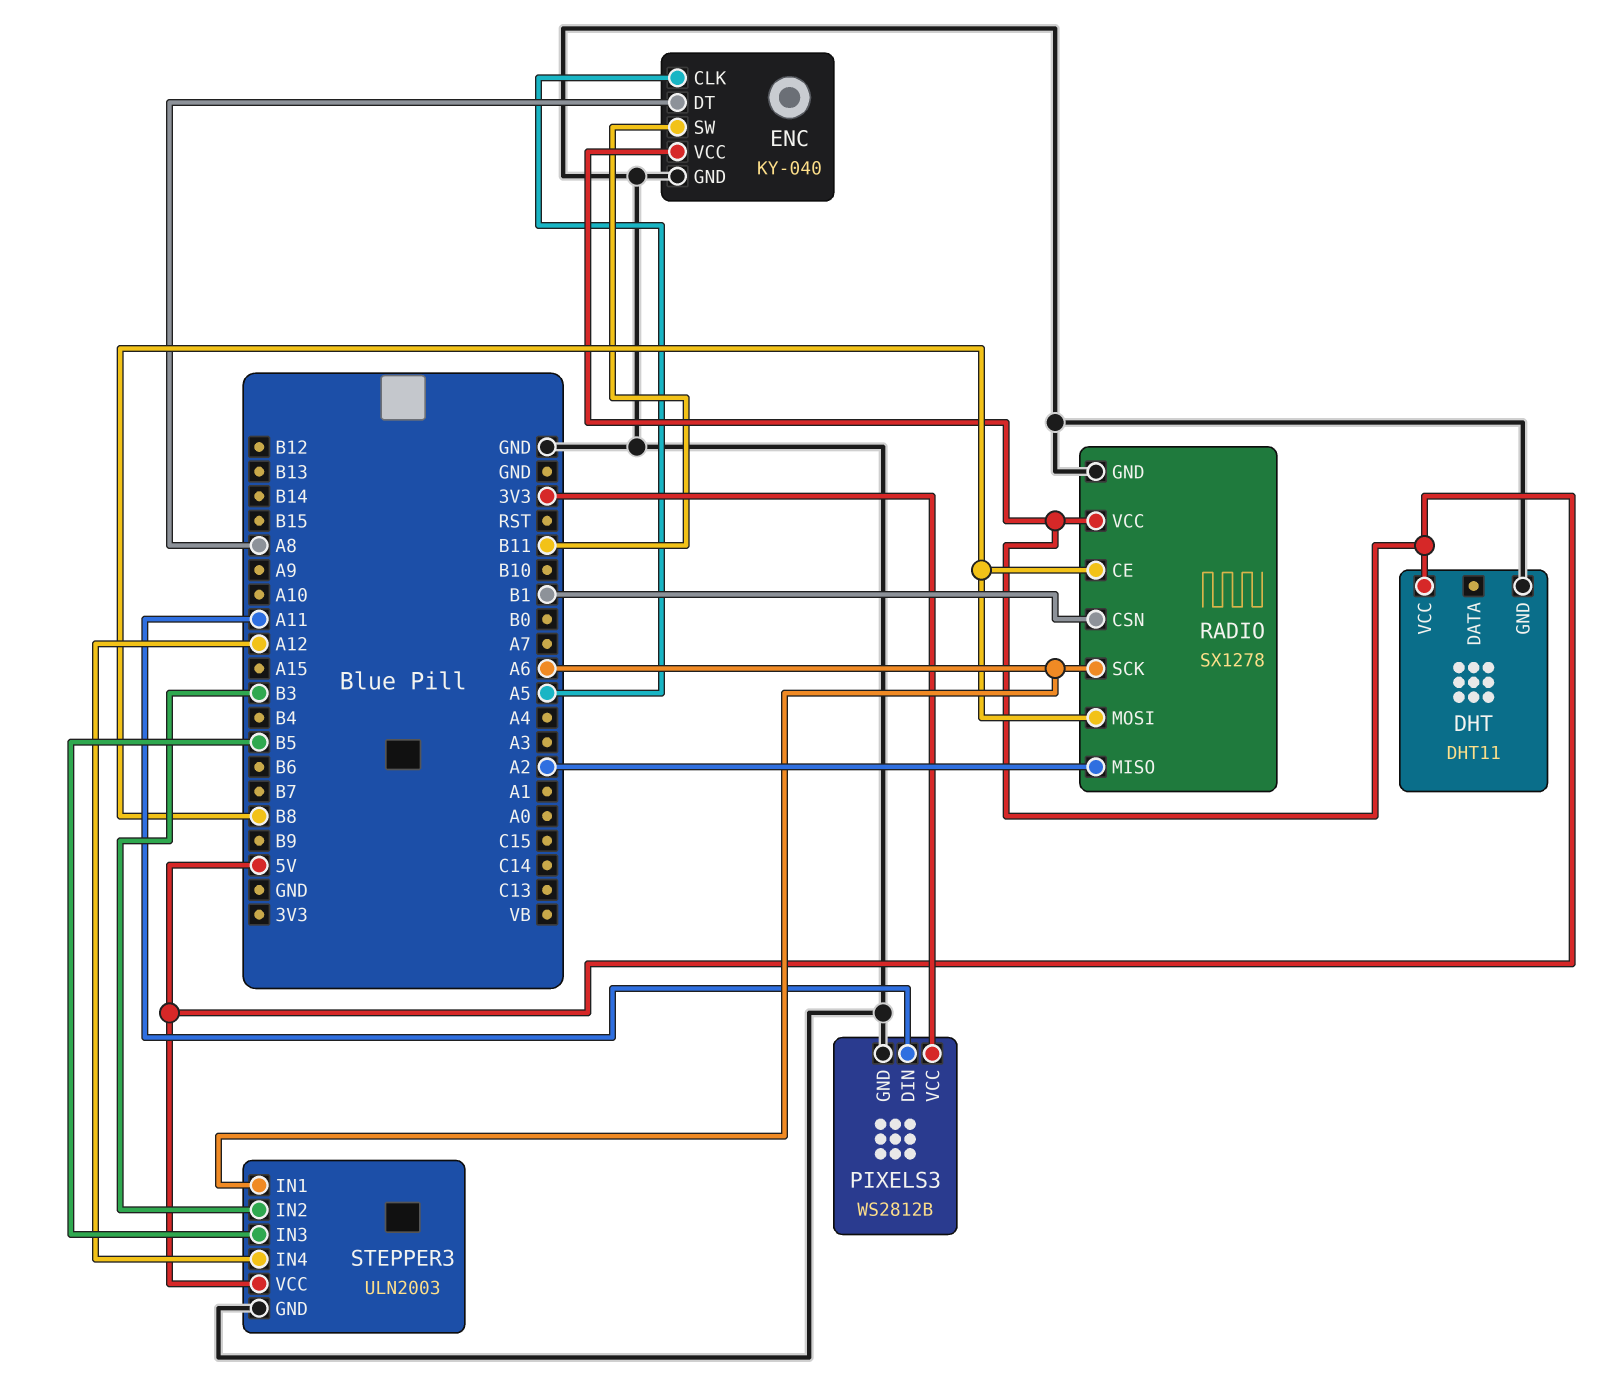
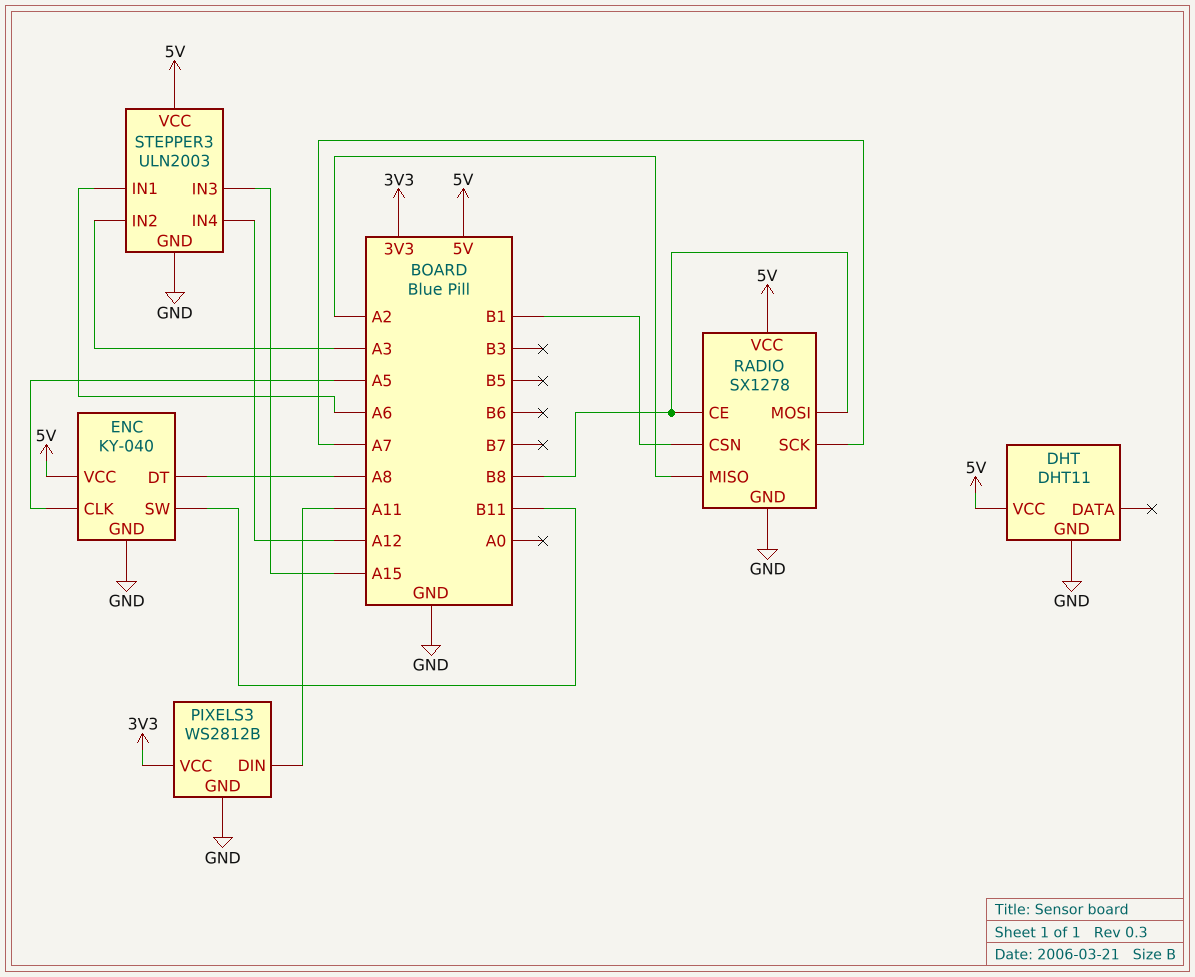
RADIO pin SCK: A6 -> A7
STEPPER3 pin IN2: B3 -> A3
STEPPER3 pin IN3: B5 -> A15

